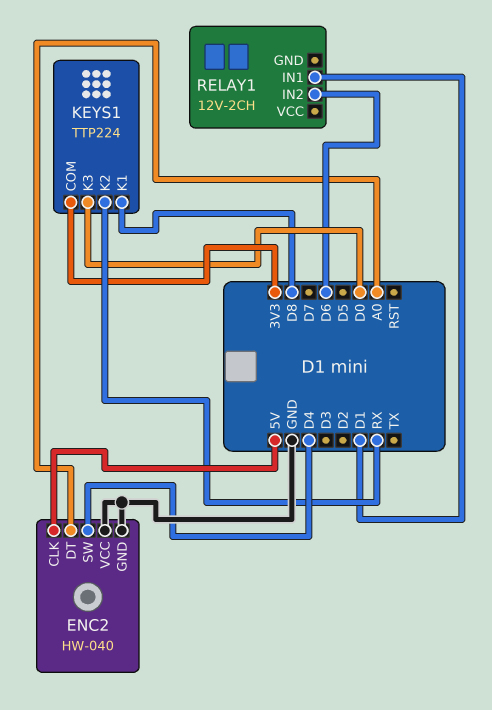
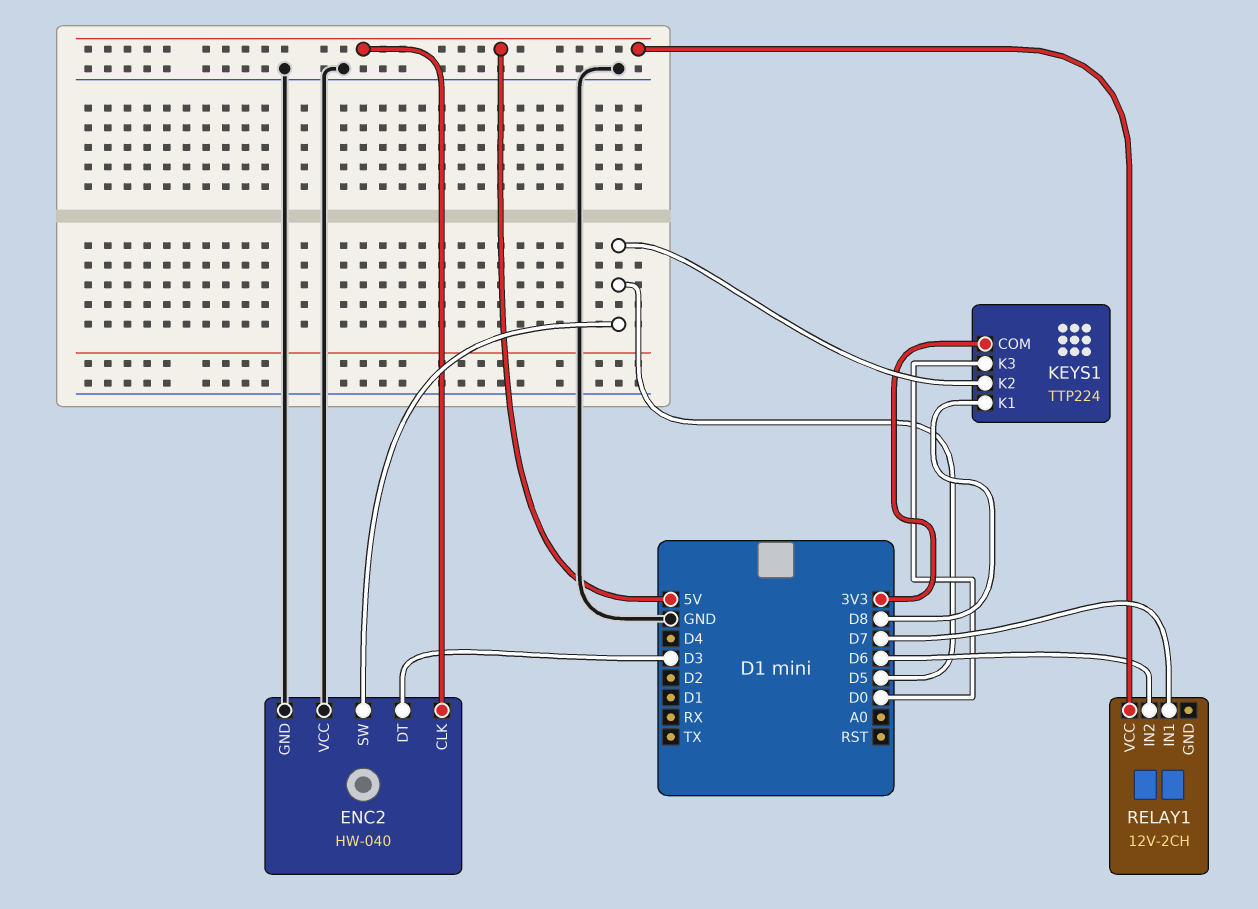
ENC2 pin DT: A0 -> D3
ENC2 pin SW: D4 -> D5
KEYS1 pin K2: RX -> D5
RELAY1 pin IN1: D1 -> D7
RELAY1 pin VCC: none -> 5V

